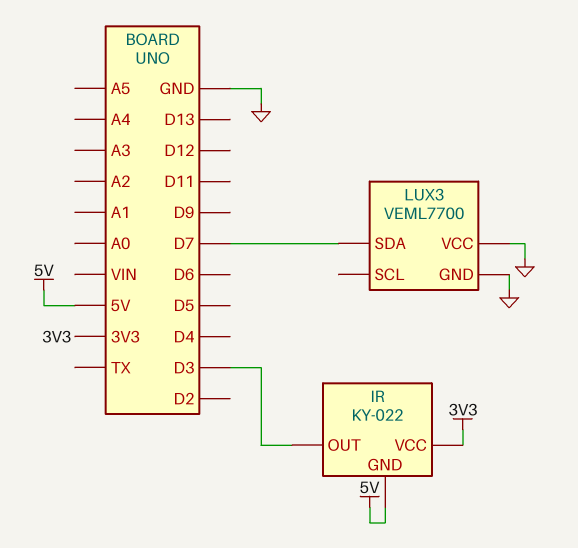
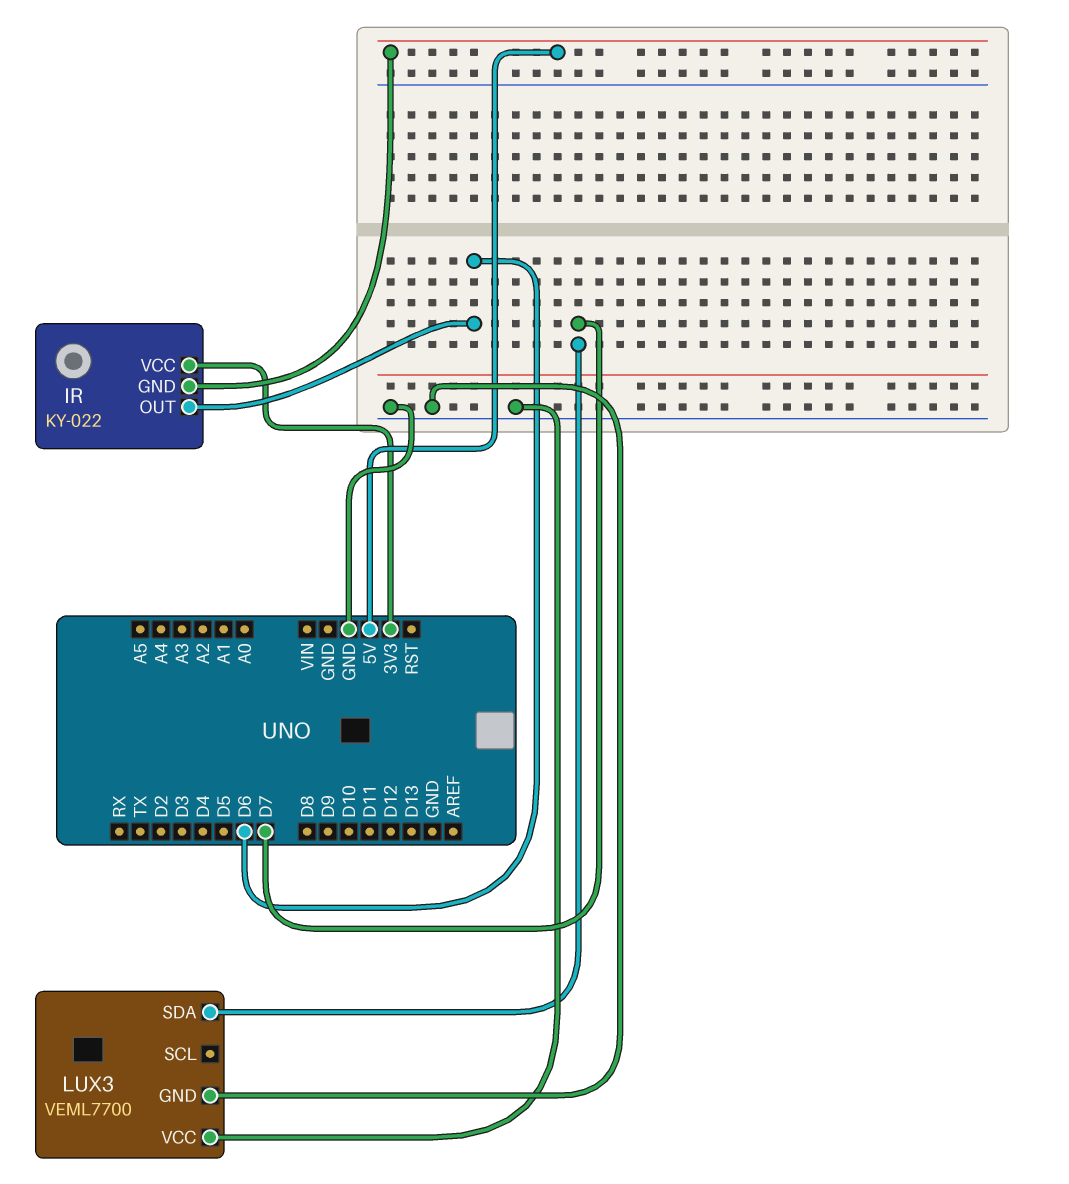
IR pin OUT: D3 -> D6

